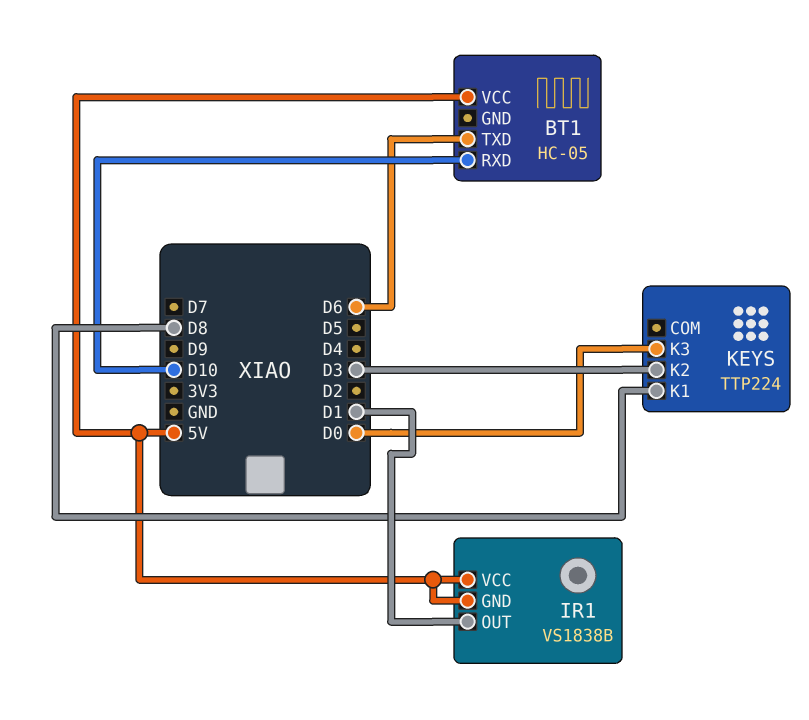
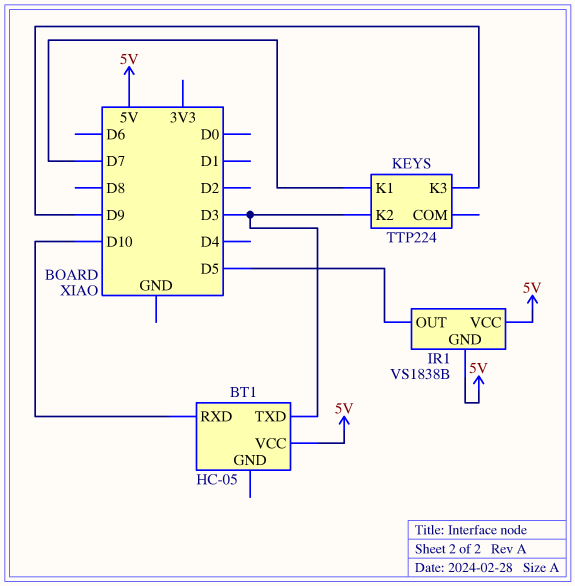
BT1 pin TXD: D6 -> D3
IR1 pin OUT: D1 -> D5
KEYS pin K1: D8 -> D7
KEYS pin K3: D0 -> D9

